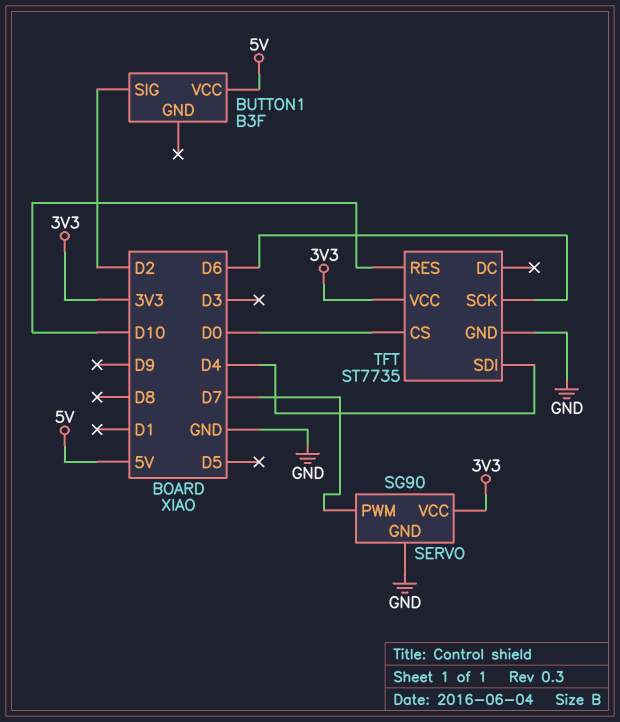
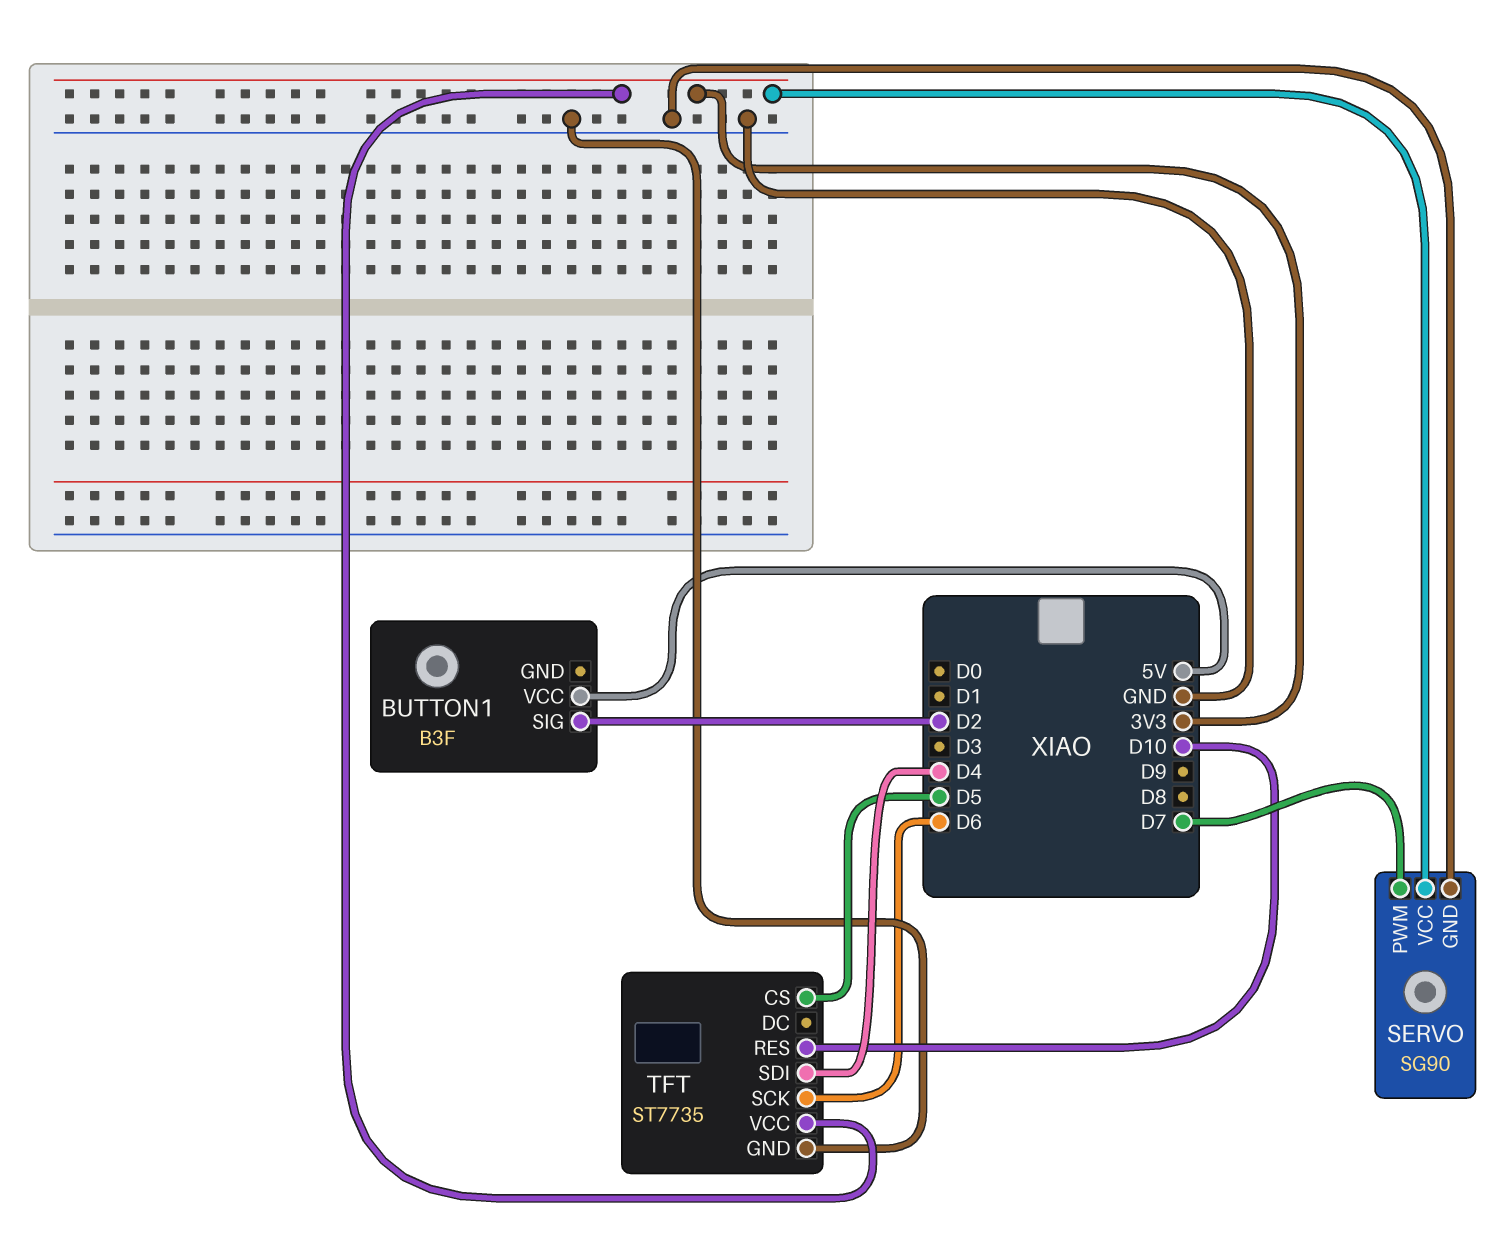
TFT pin CS: D0 -> D5

